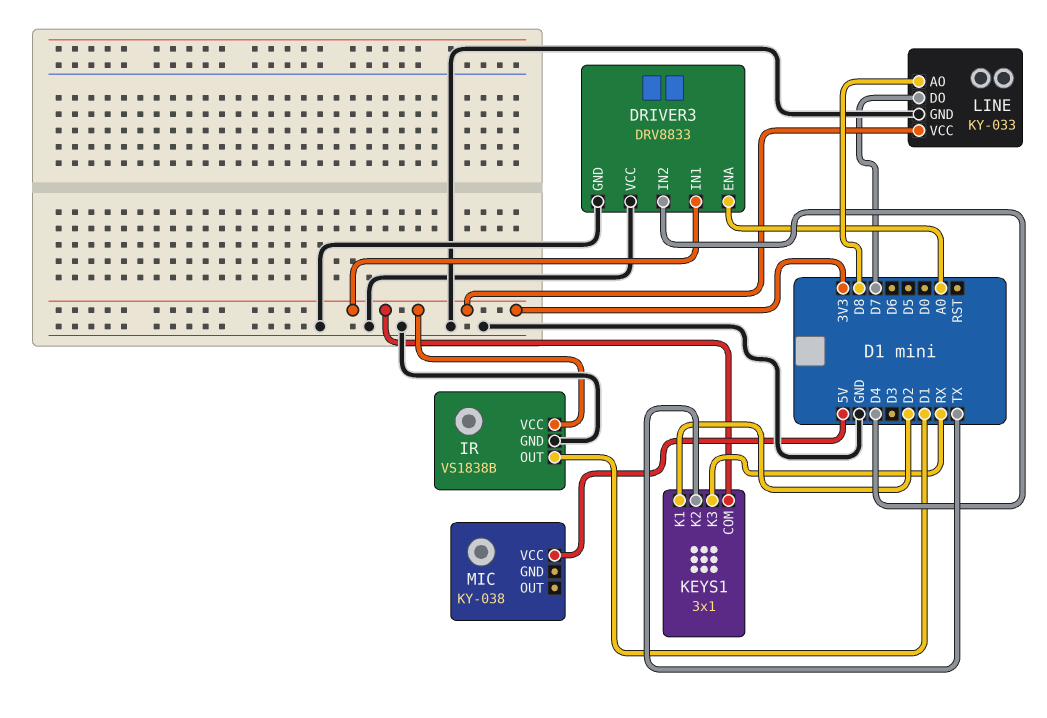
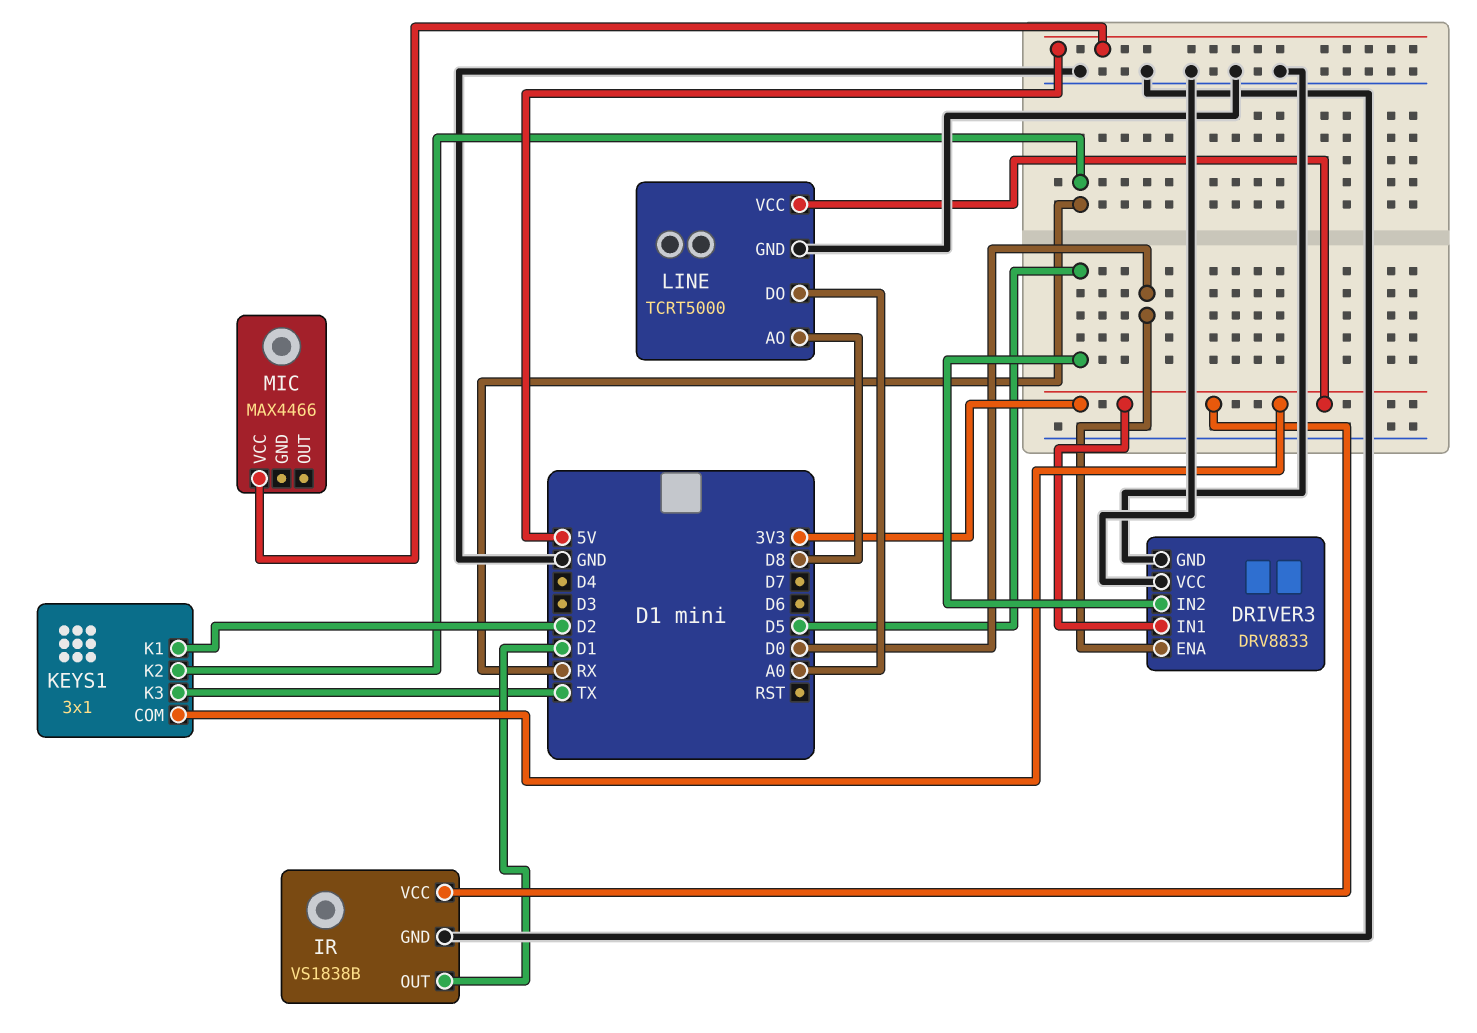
DRIVER3 pin ENA: A0 -> D0
DRIVER3 pin IN2: D4 -> D5
KEYS1 pin K2: TX -> RX
KEYS1 pin K3: RX -> TX
LINE: KY-033 -> TCRT5000
LINE pin DO: D7 -> A0
MIC: KY-038 -> MAX4466

